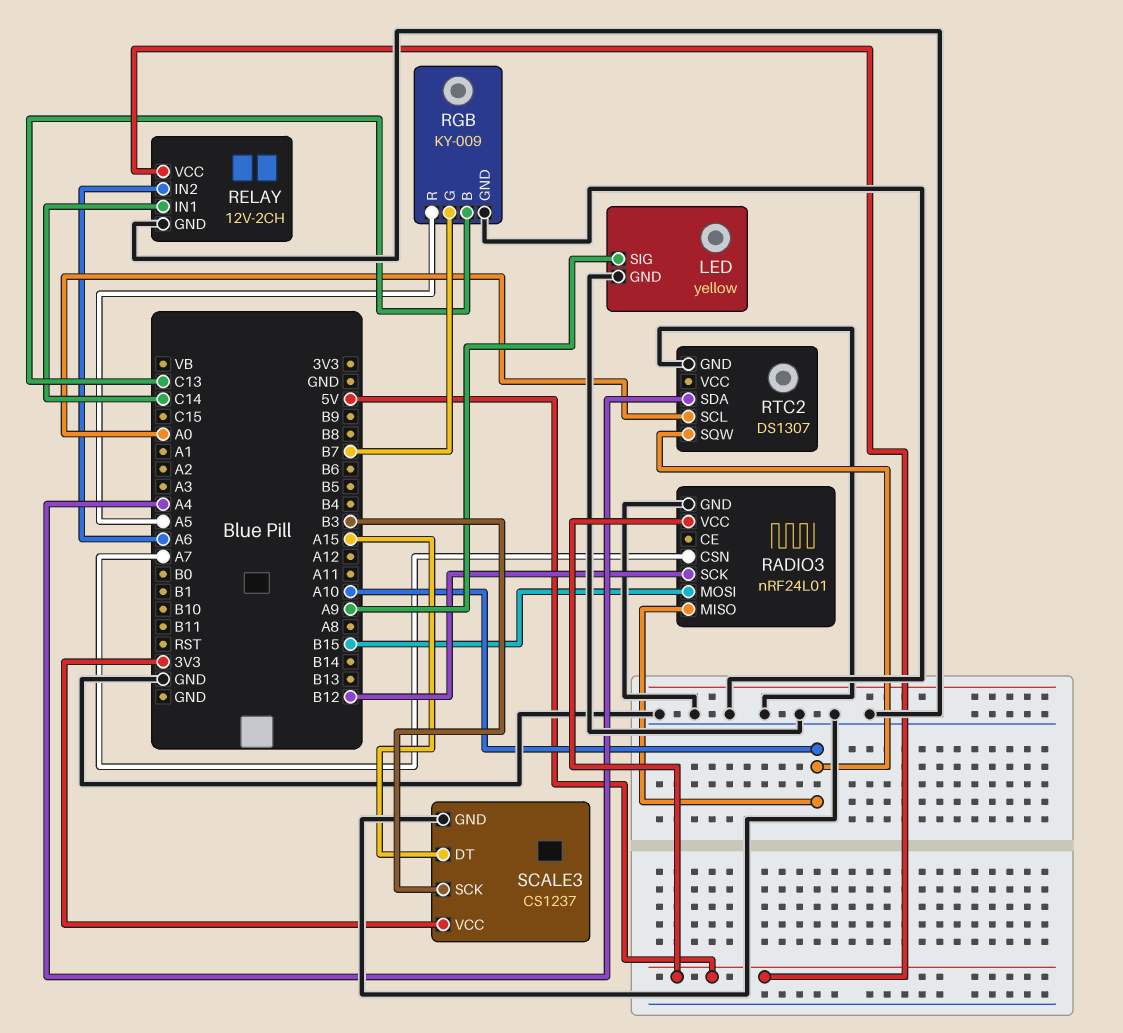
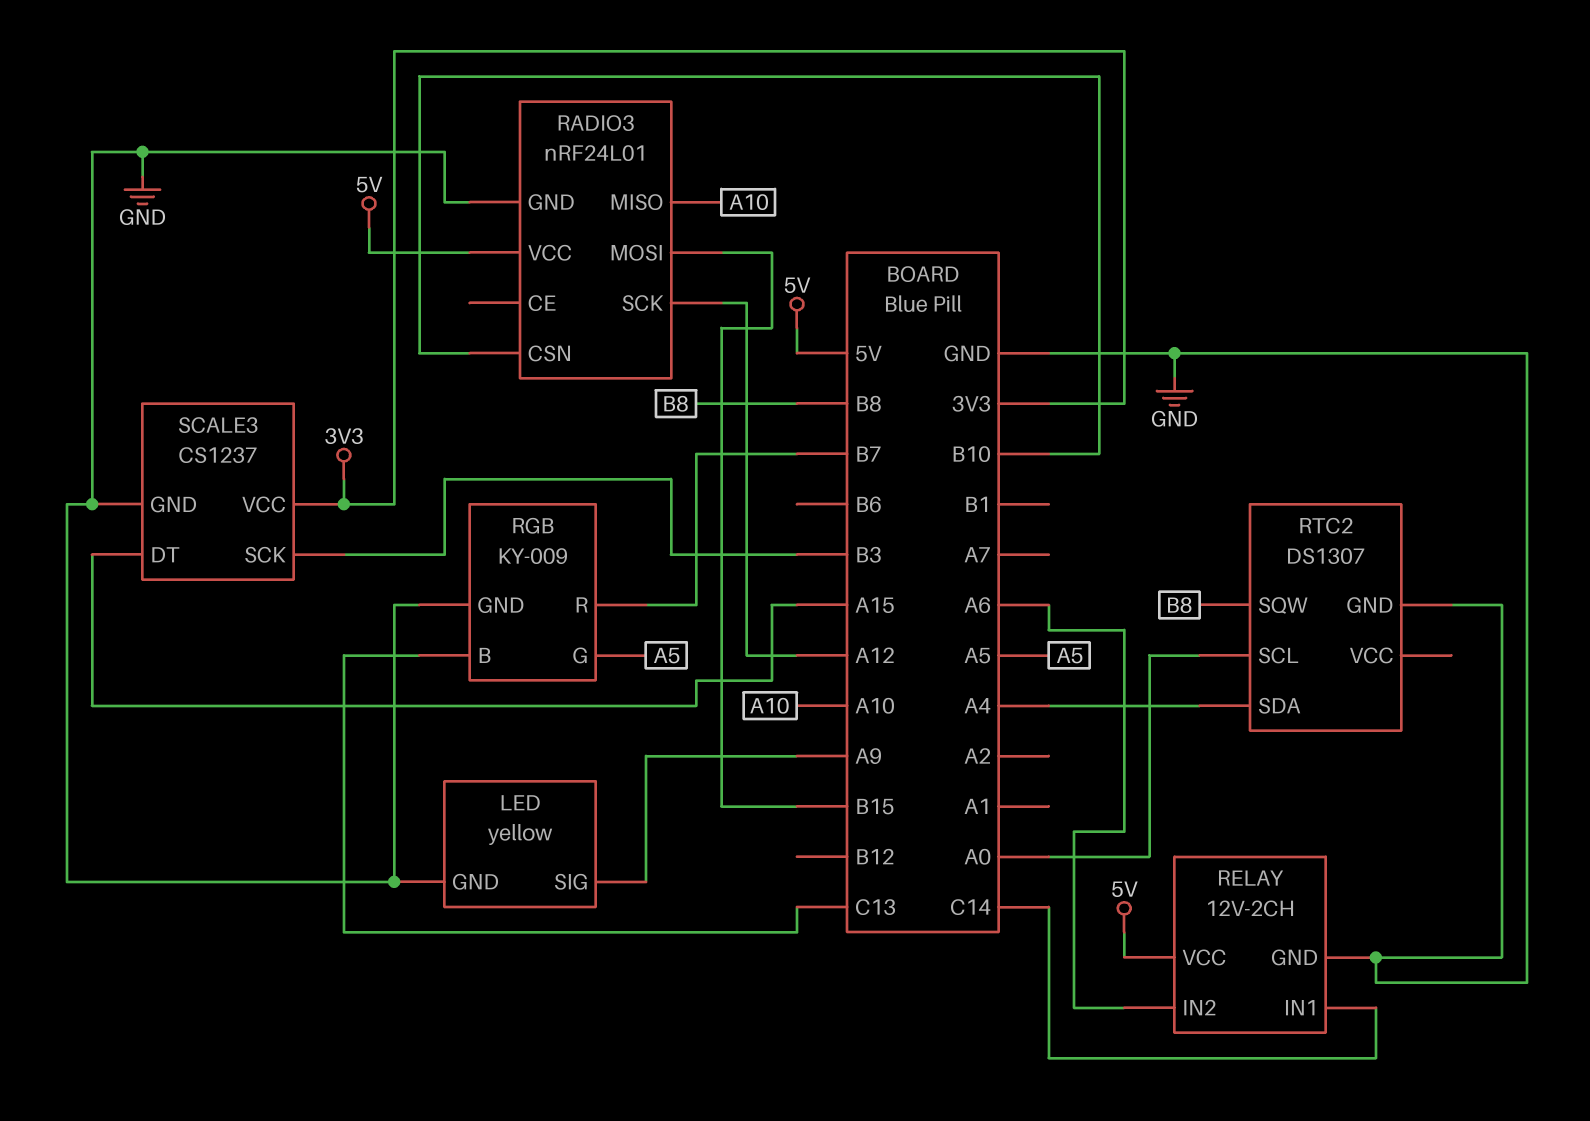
RADIO3 pin CSN: A7 -> B10
RADIO3 pin SCK: B12 -> A12
RGB pin G: B7 -> A5
RGB pin R: A5 -> B7
RTC2 pin SQW: A10 -> B8

